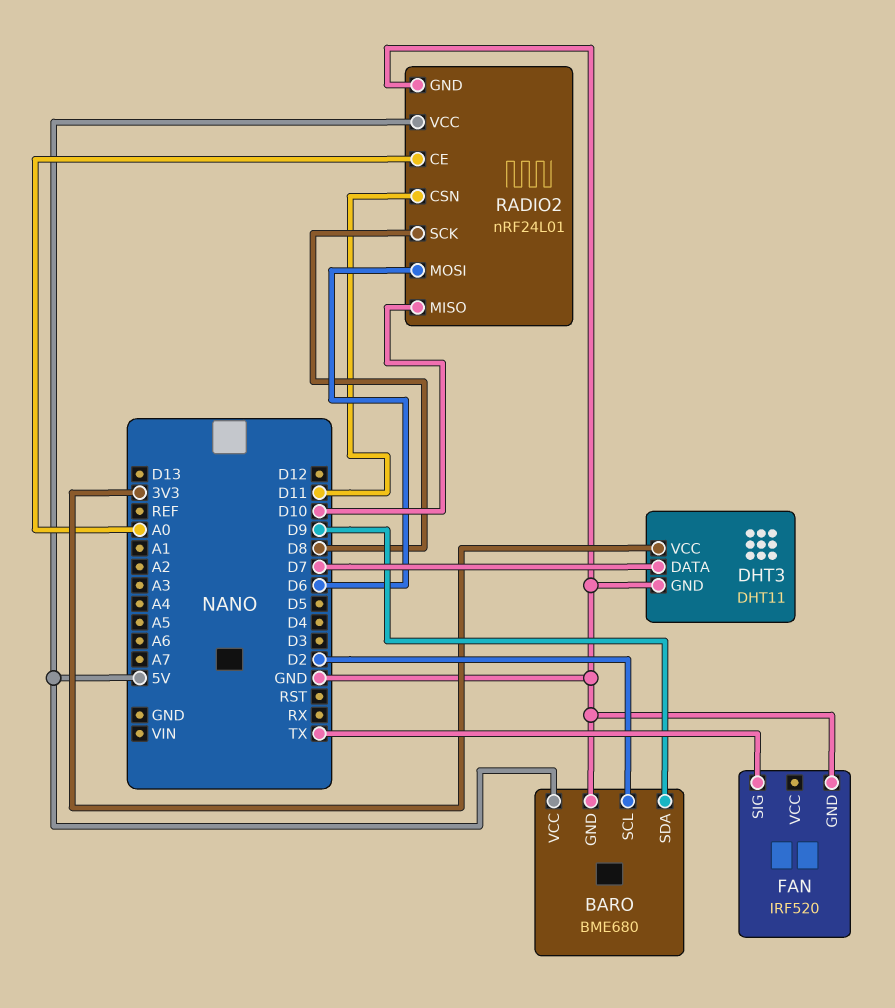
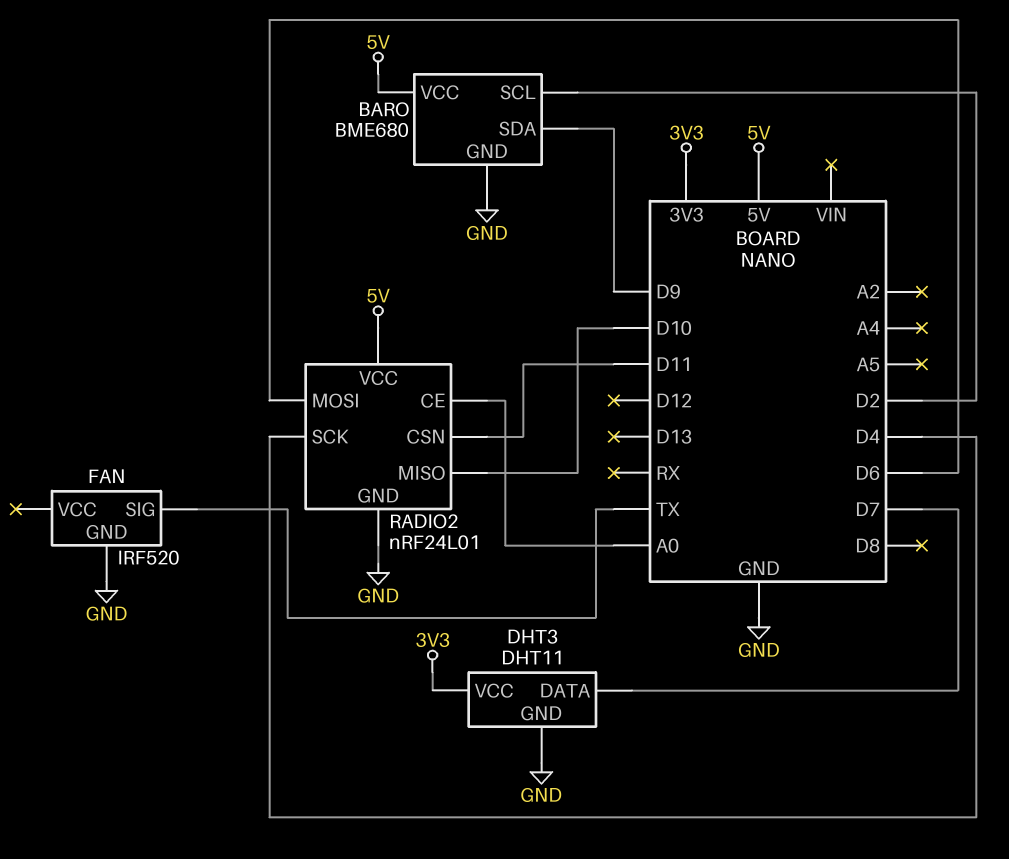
RADIO2 pin SCK: D8 -> D4

